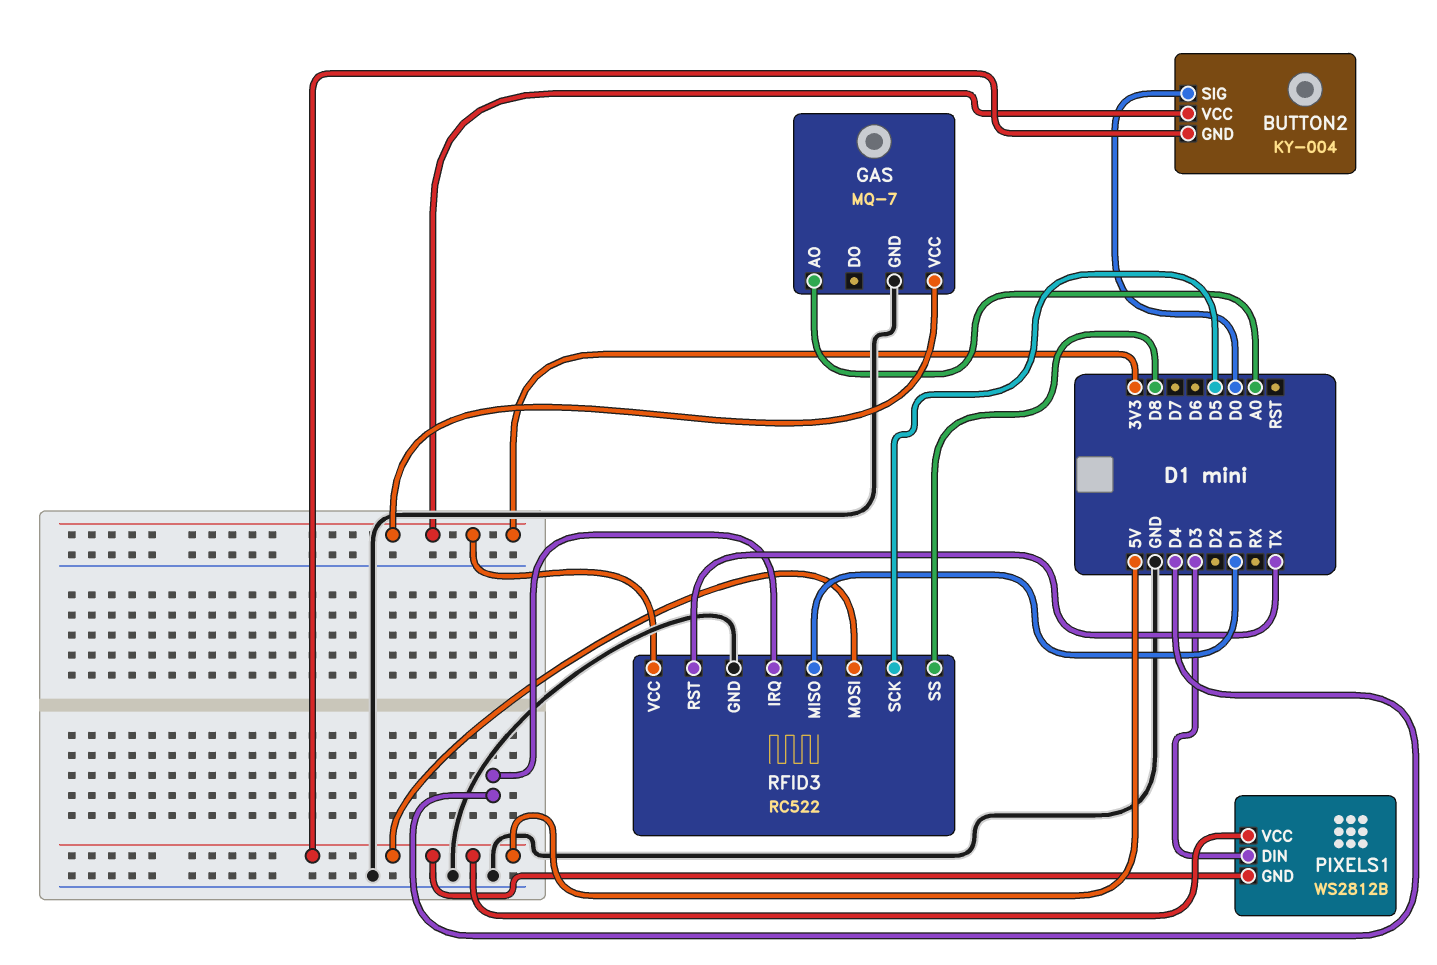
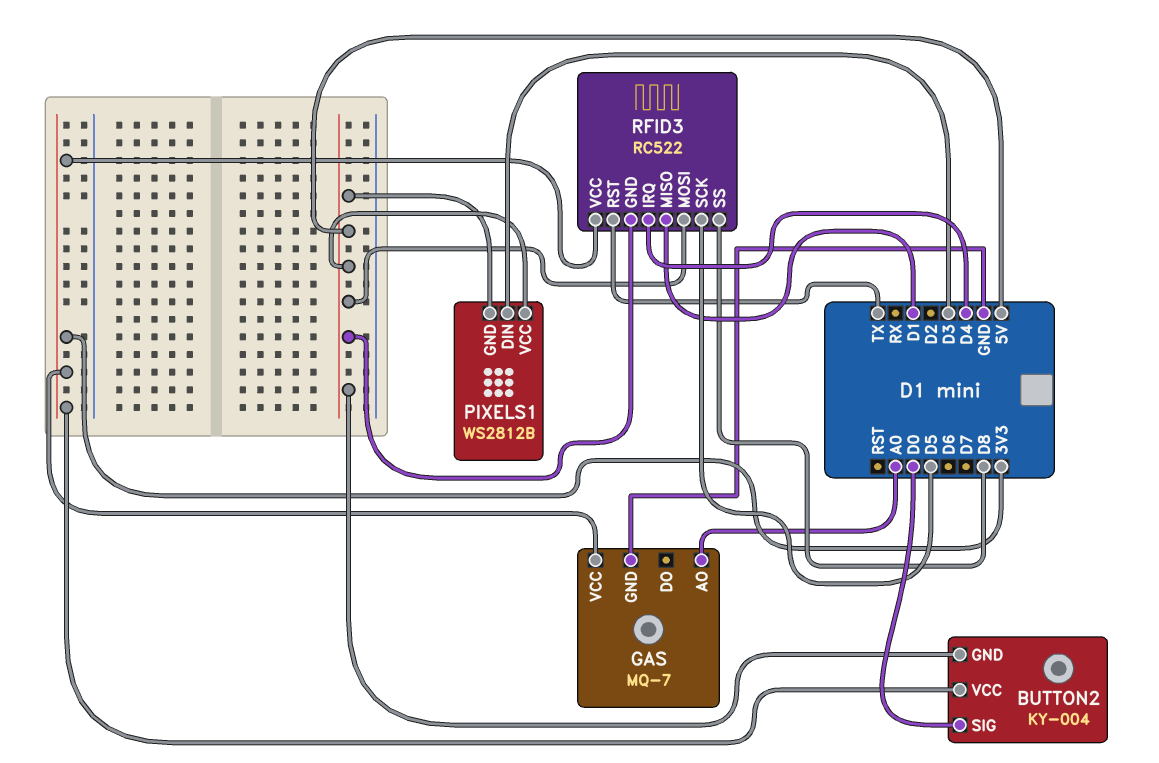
RFID3 pin GND: GND -> 5V

